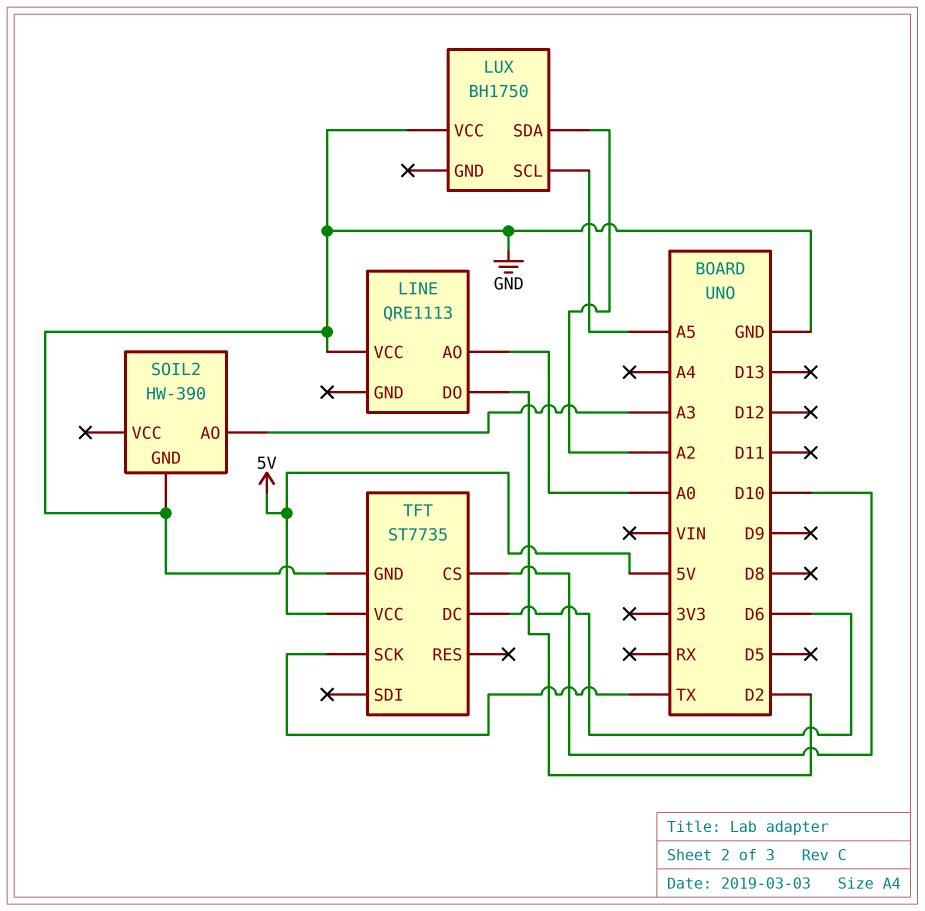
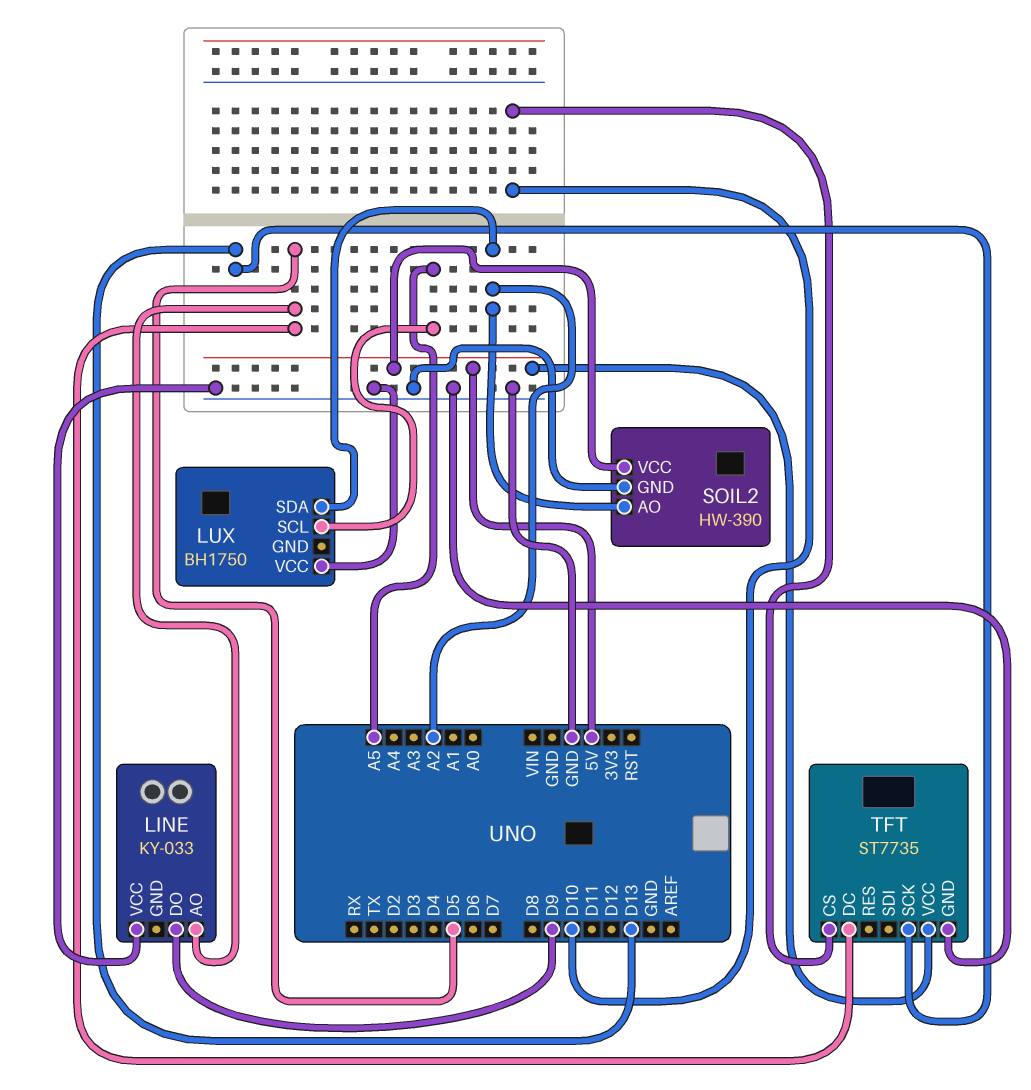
LINE: QRE1113 -> KY-033
LINE pin AO: A0 -> D5
LINE pin DO: D2 -> D9
SOIL2 pin AO: A3 -> A2
SOIL2 pin VCC: none -> 5V
TFT pin DC: D6 -> D5
TFT pin SCK: TX -> D13

